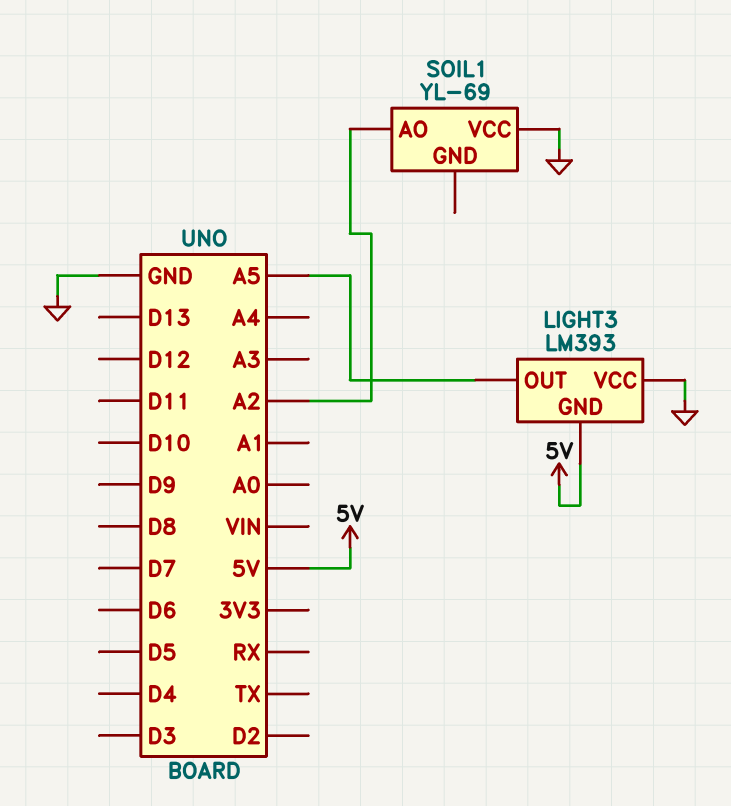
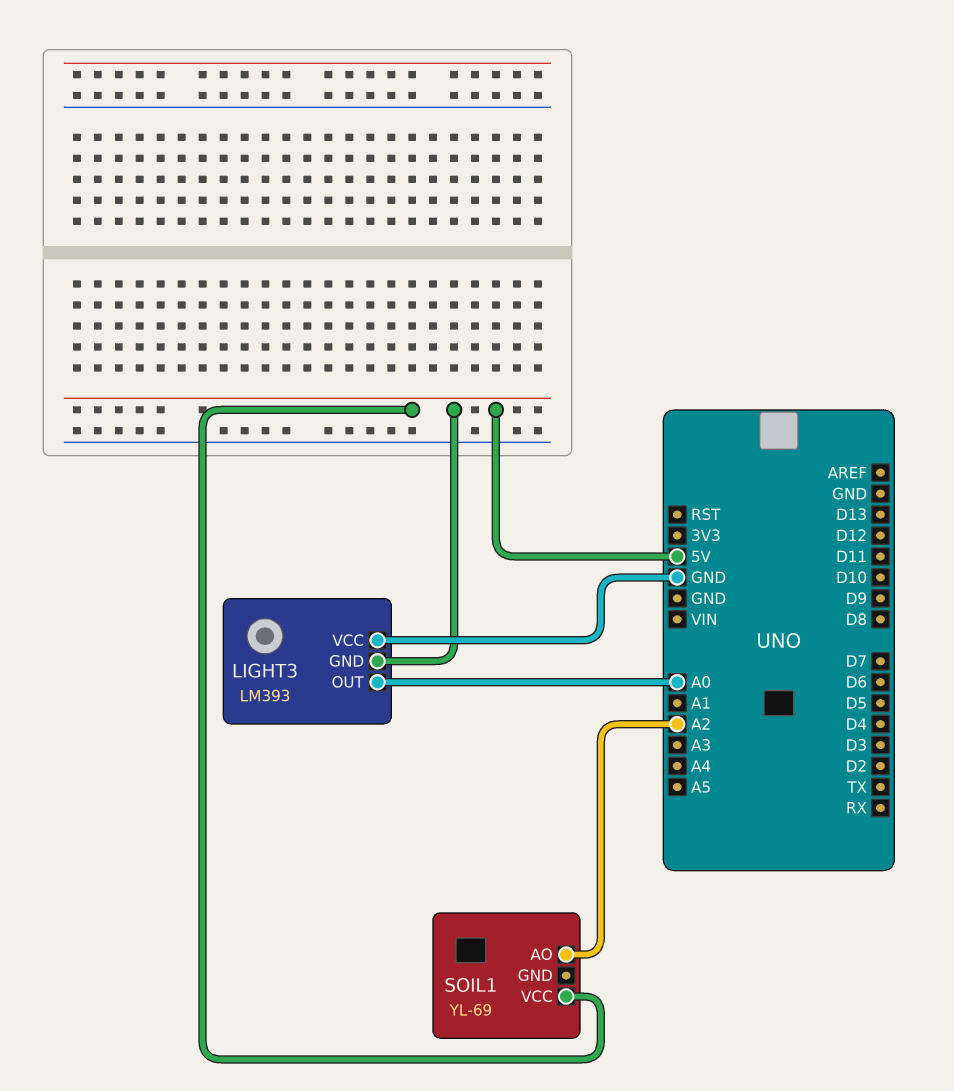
LIGHT3 pin OUT: A5 -> A0
SOIL1 pin VCC: GND -> 5V

